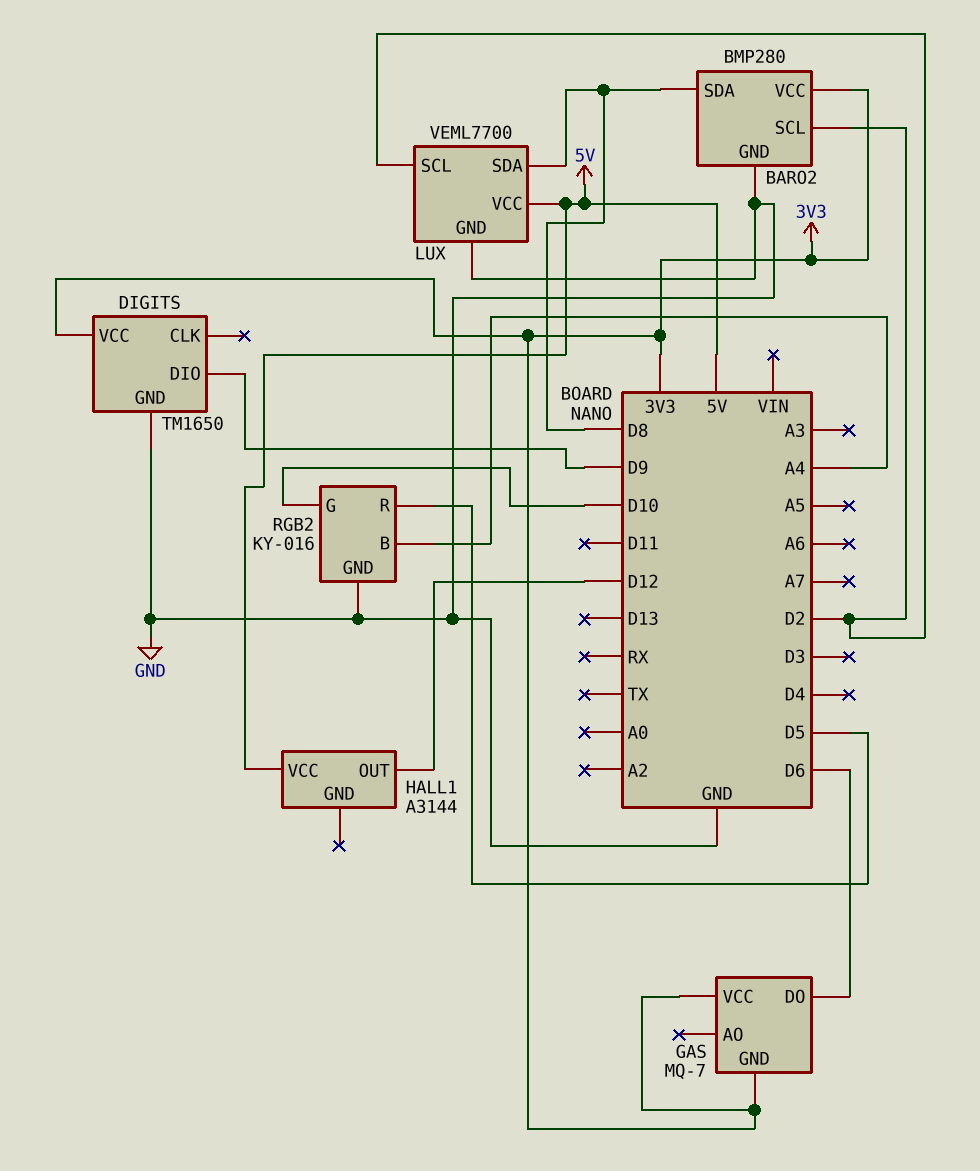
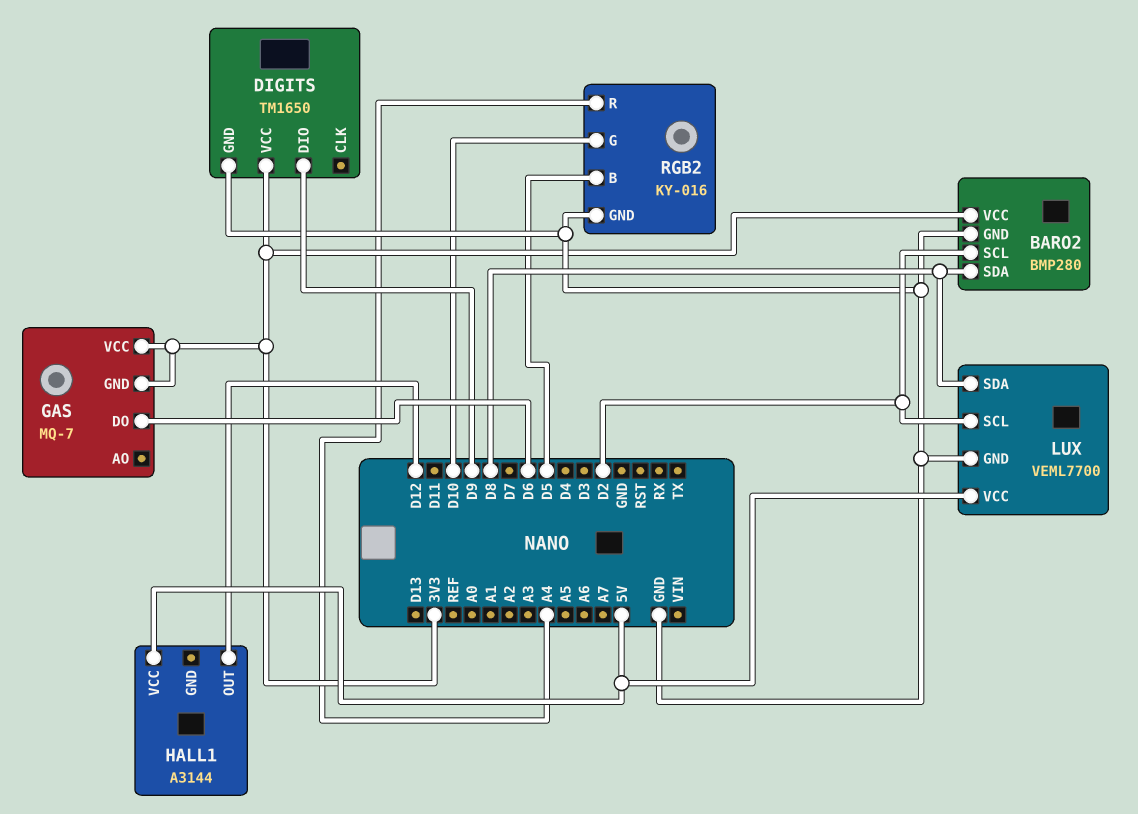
RGB2 pin B: A4 -> D5
RGB2 pin R: D5 -> A4

